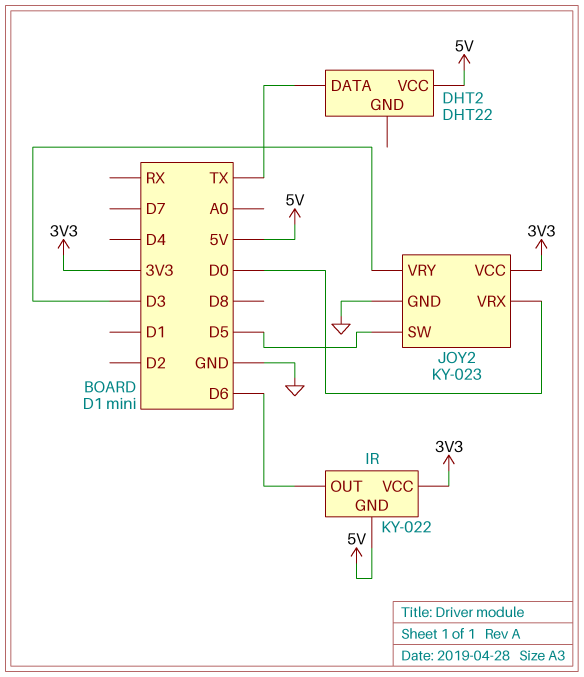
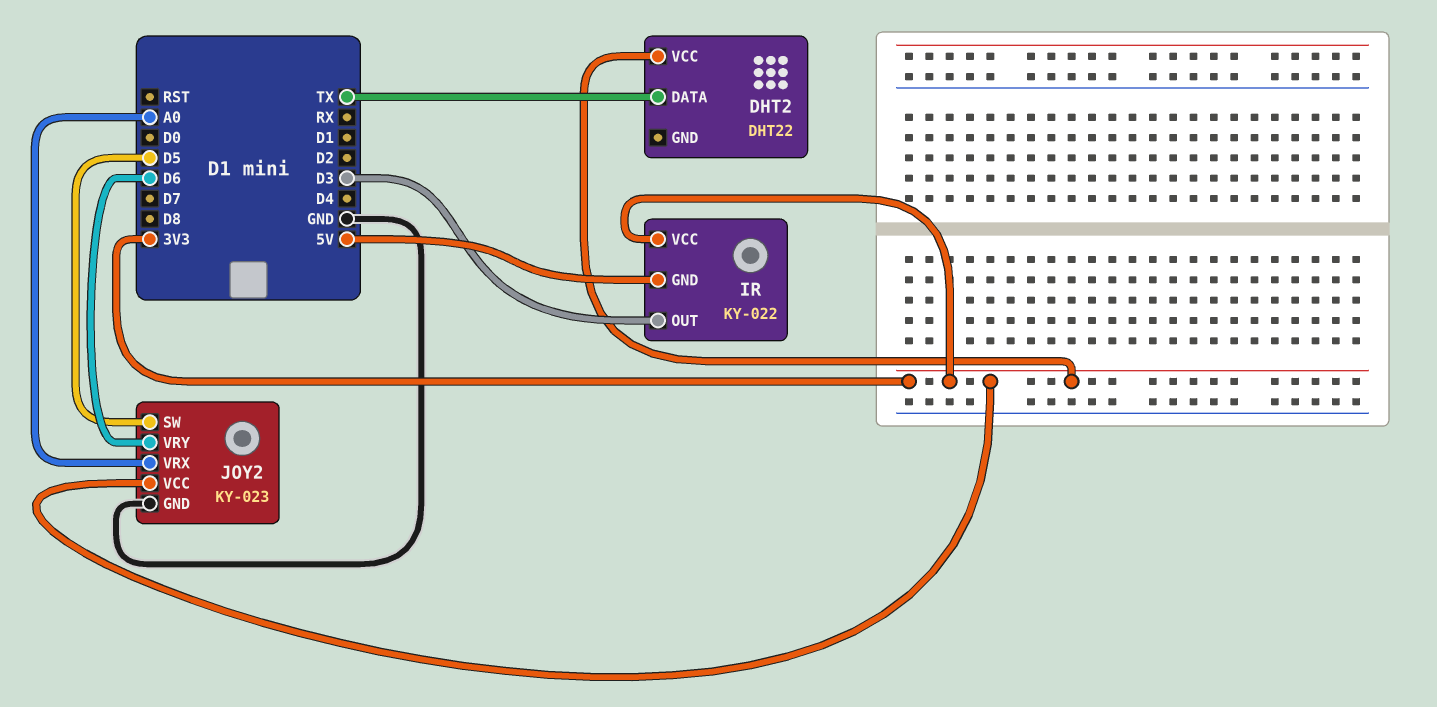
DHT2 pin VCC: 5V -> 3V3
IR pin OUT: D6 -> D3
JOY2 pin VRX: D0 -> A0
JOY2 pin VRY: D3 -> D6

